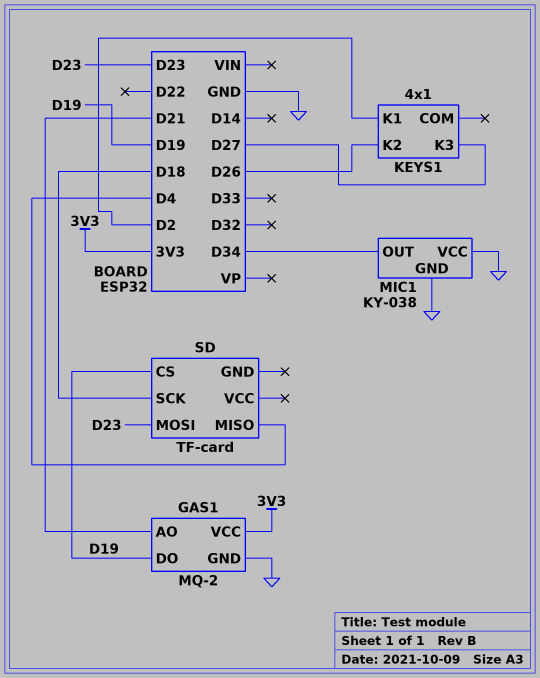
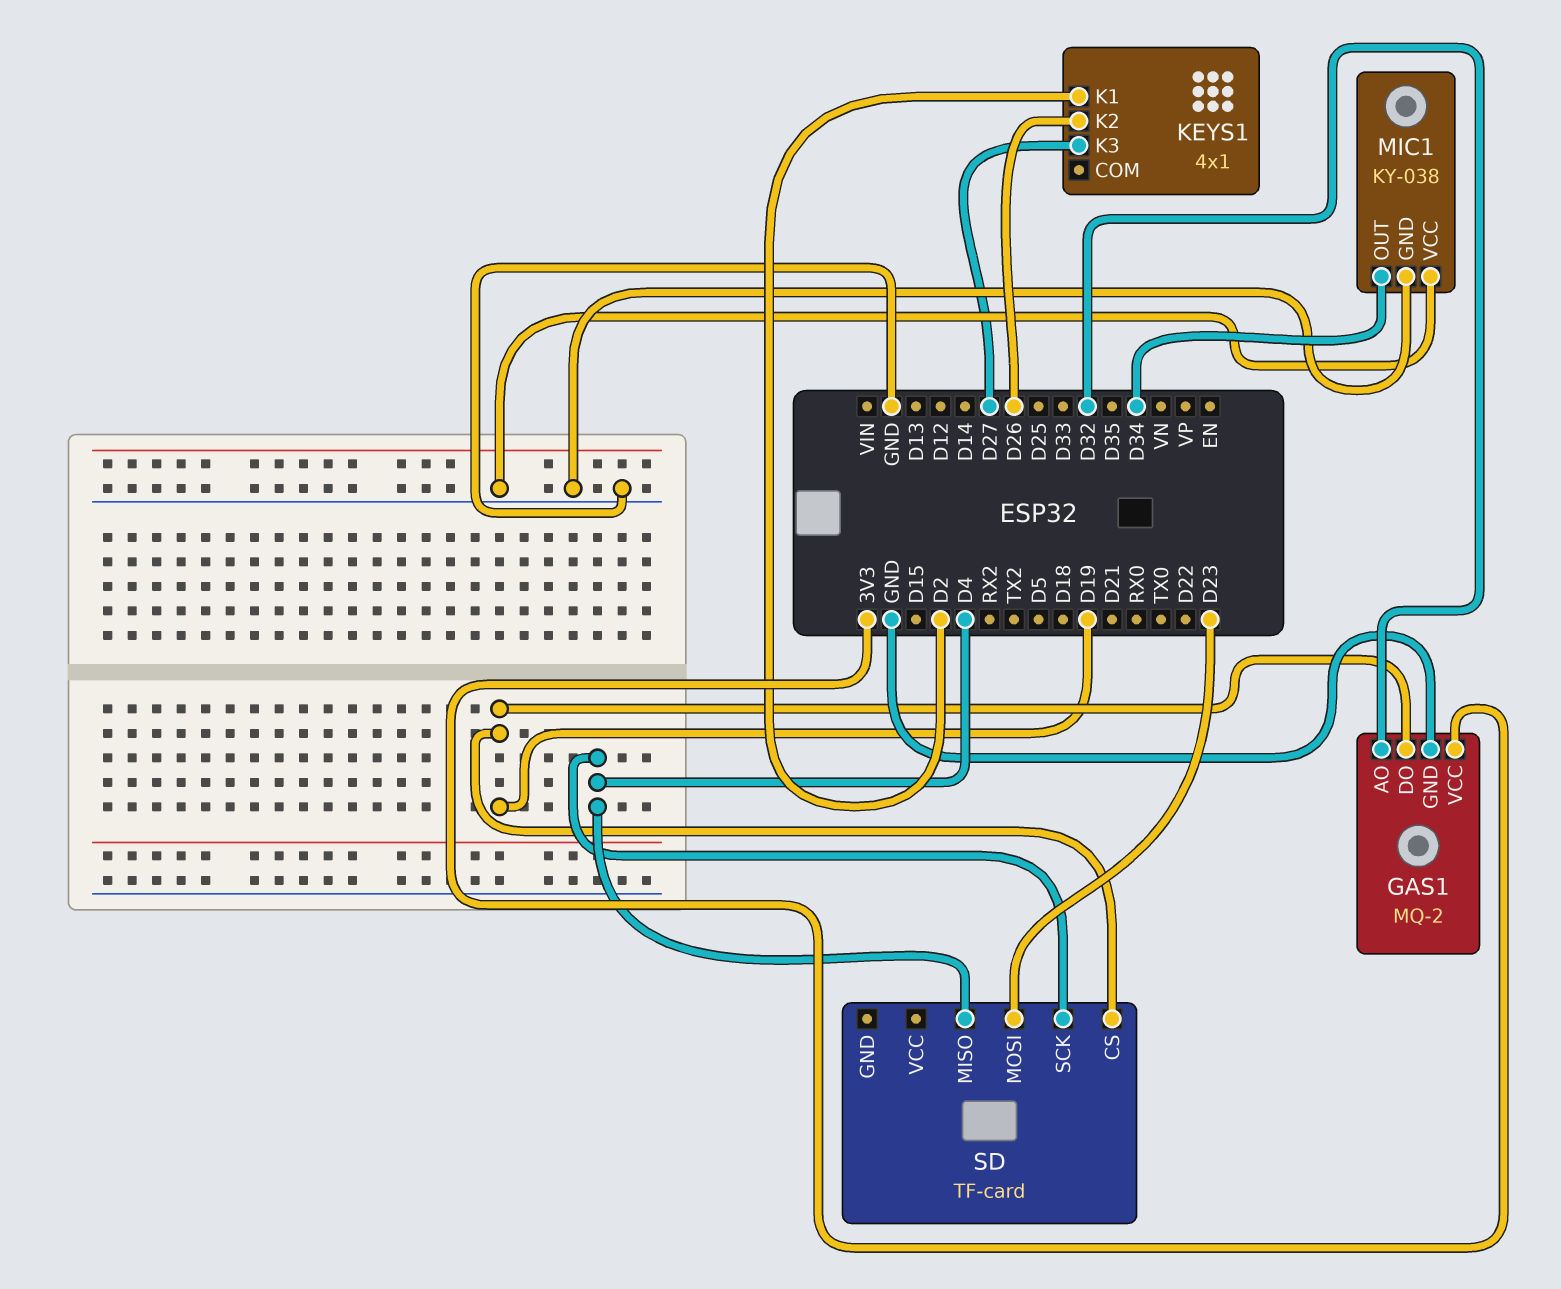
GAS1 pin AO: D21 -> D32
SD pin SCK: D18 -> D4

